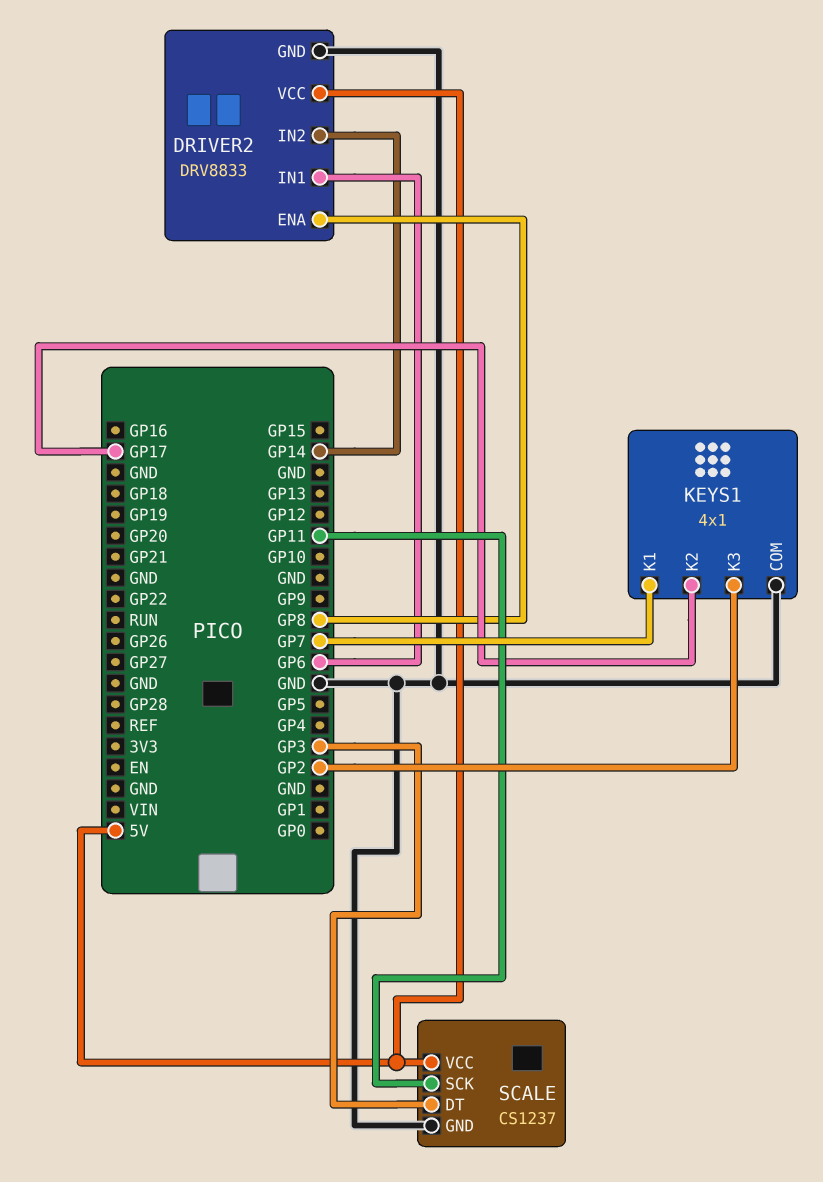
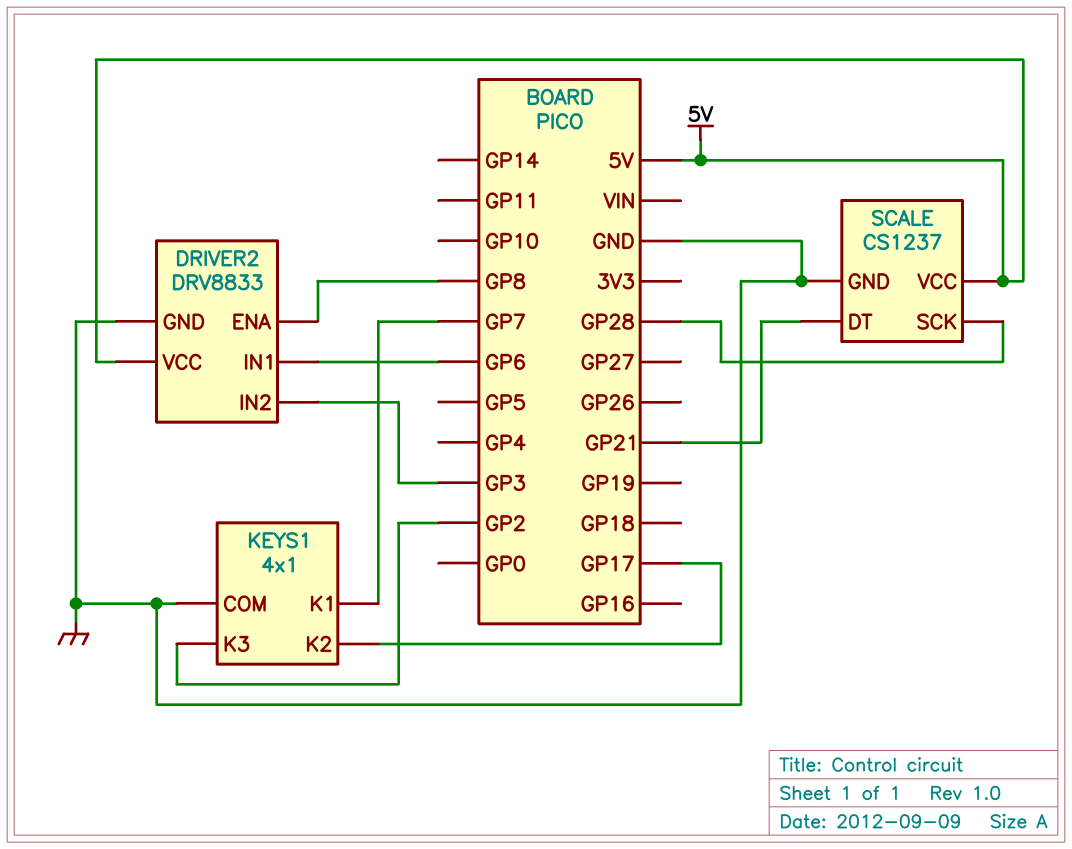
DRIVER2 pin IN2: GP14 -> GP3
SCALE pin DT: GP3 -> GP21
SCALE pin SCK: GP11 -> GP28

